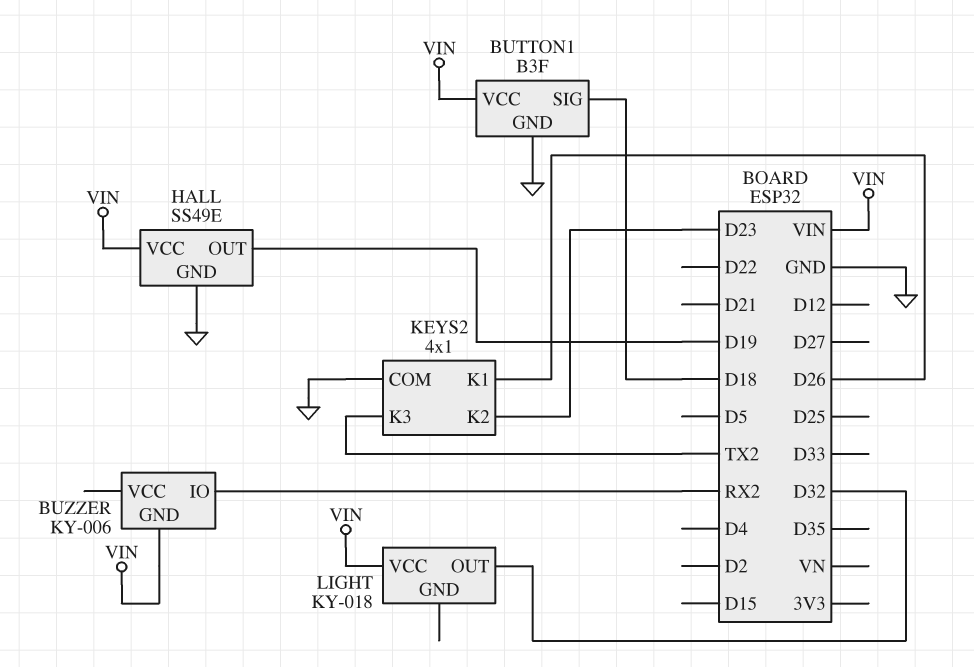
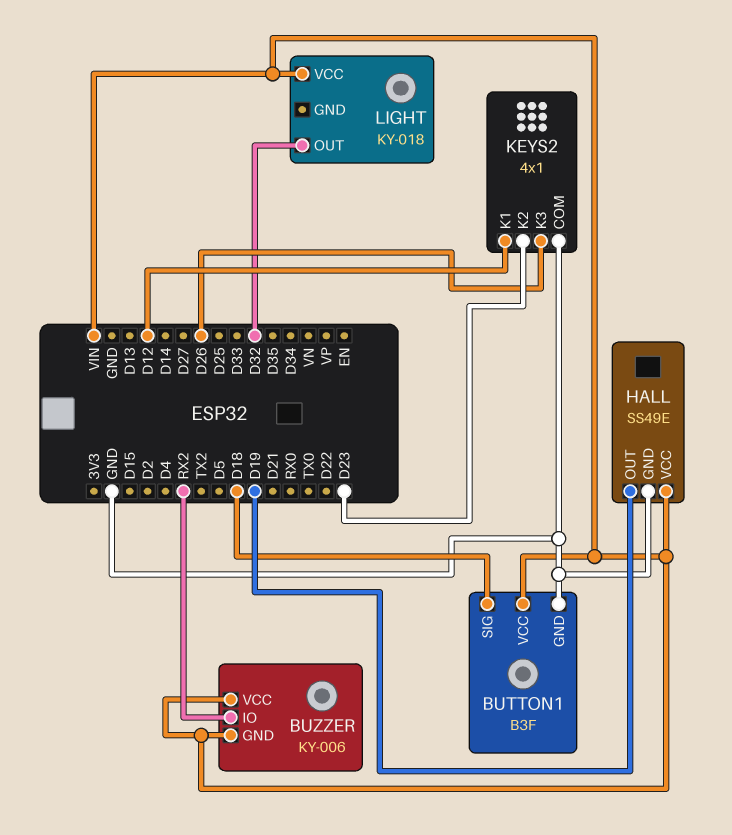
BUZZER pin VCC: none -> VIN
KEYS2 pin K1: D26 -> D12
KEYS2 pin K3: TX2 -> D26

